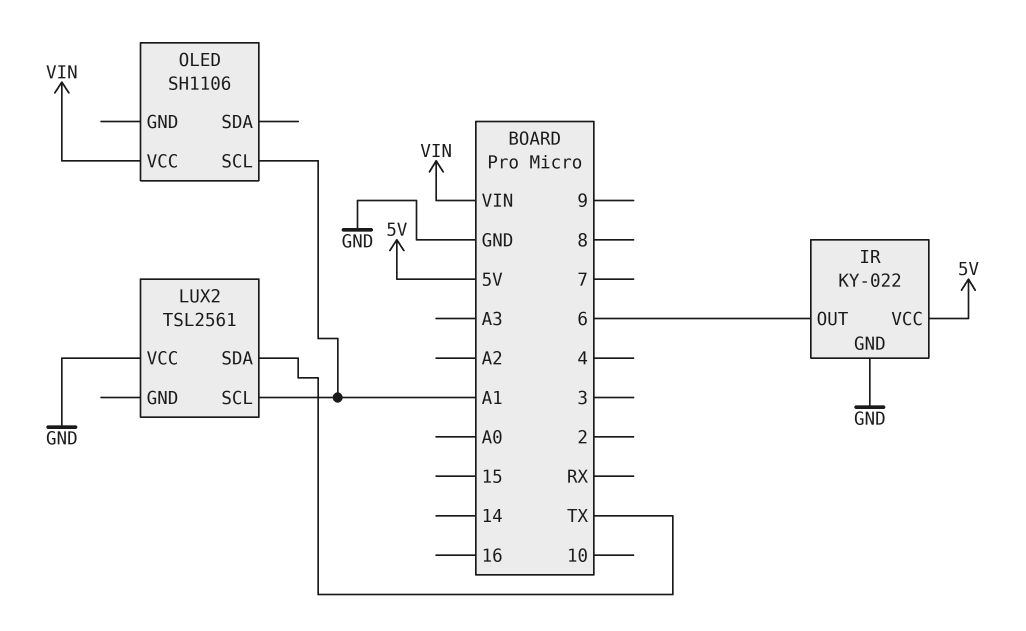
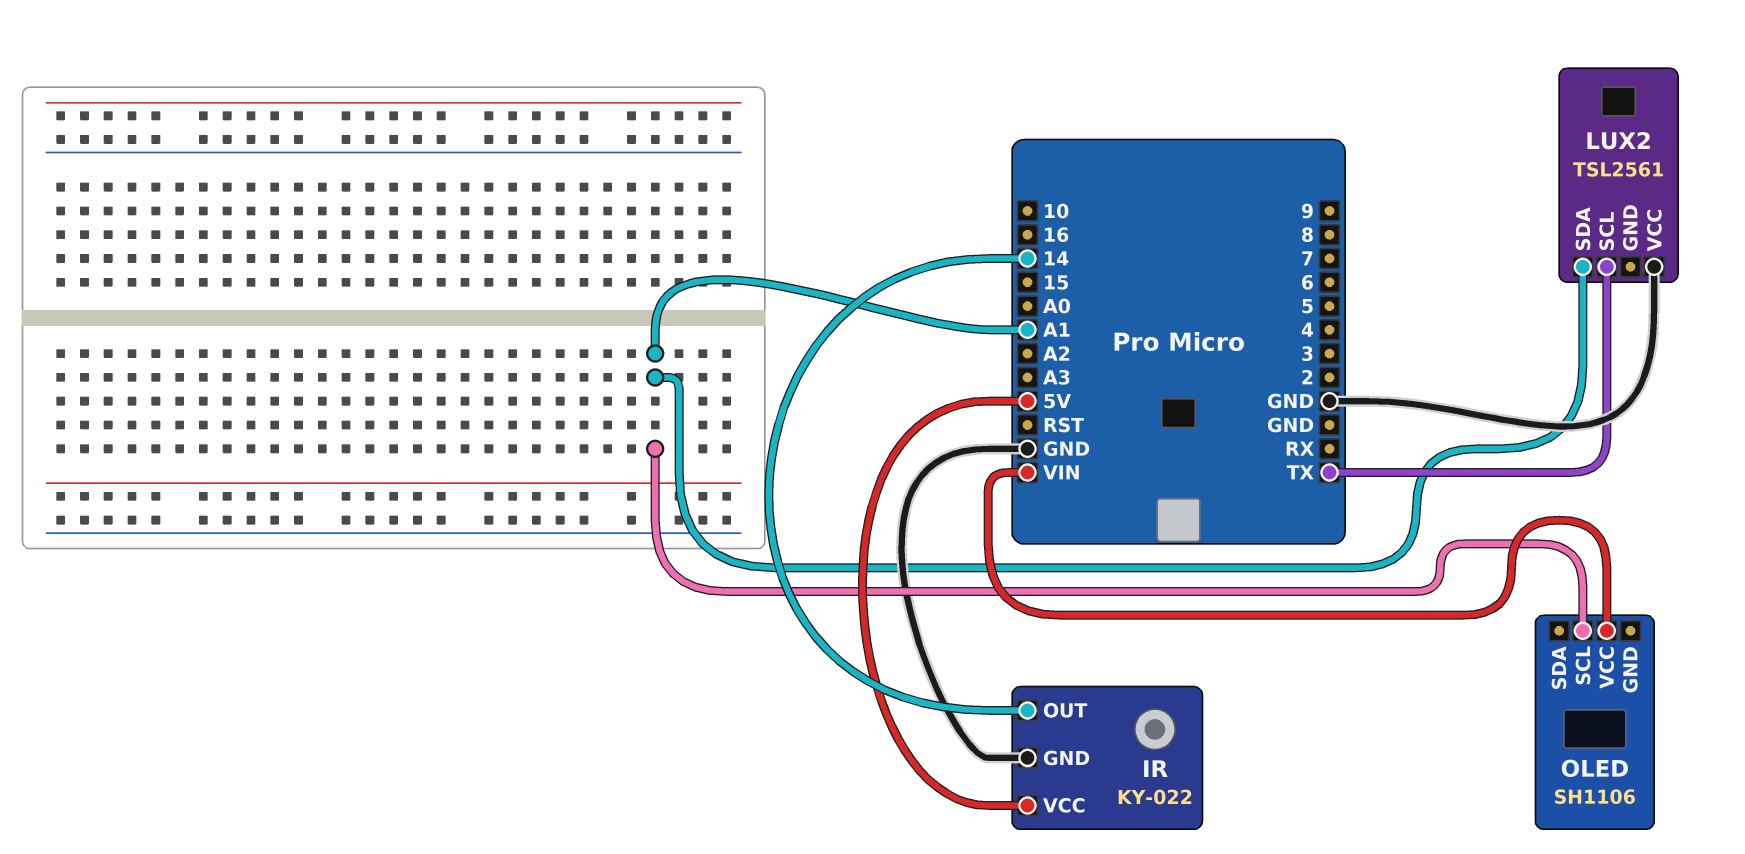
IR pin OUT: 6 -> 14
LUX2 pin SCL: A1 -> TX
LUX2 pin SDA: TX -> A1

